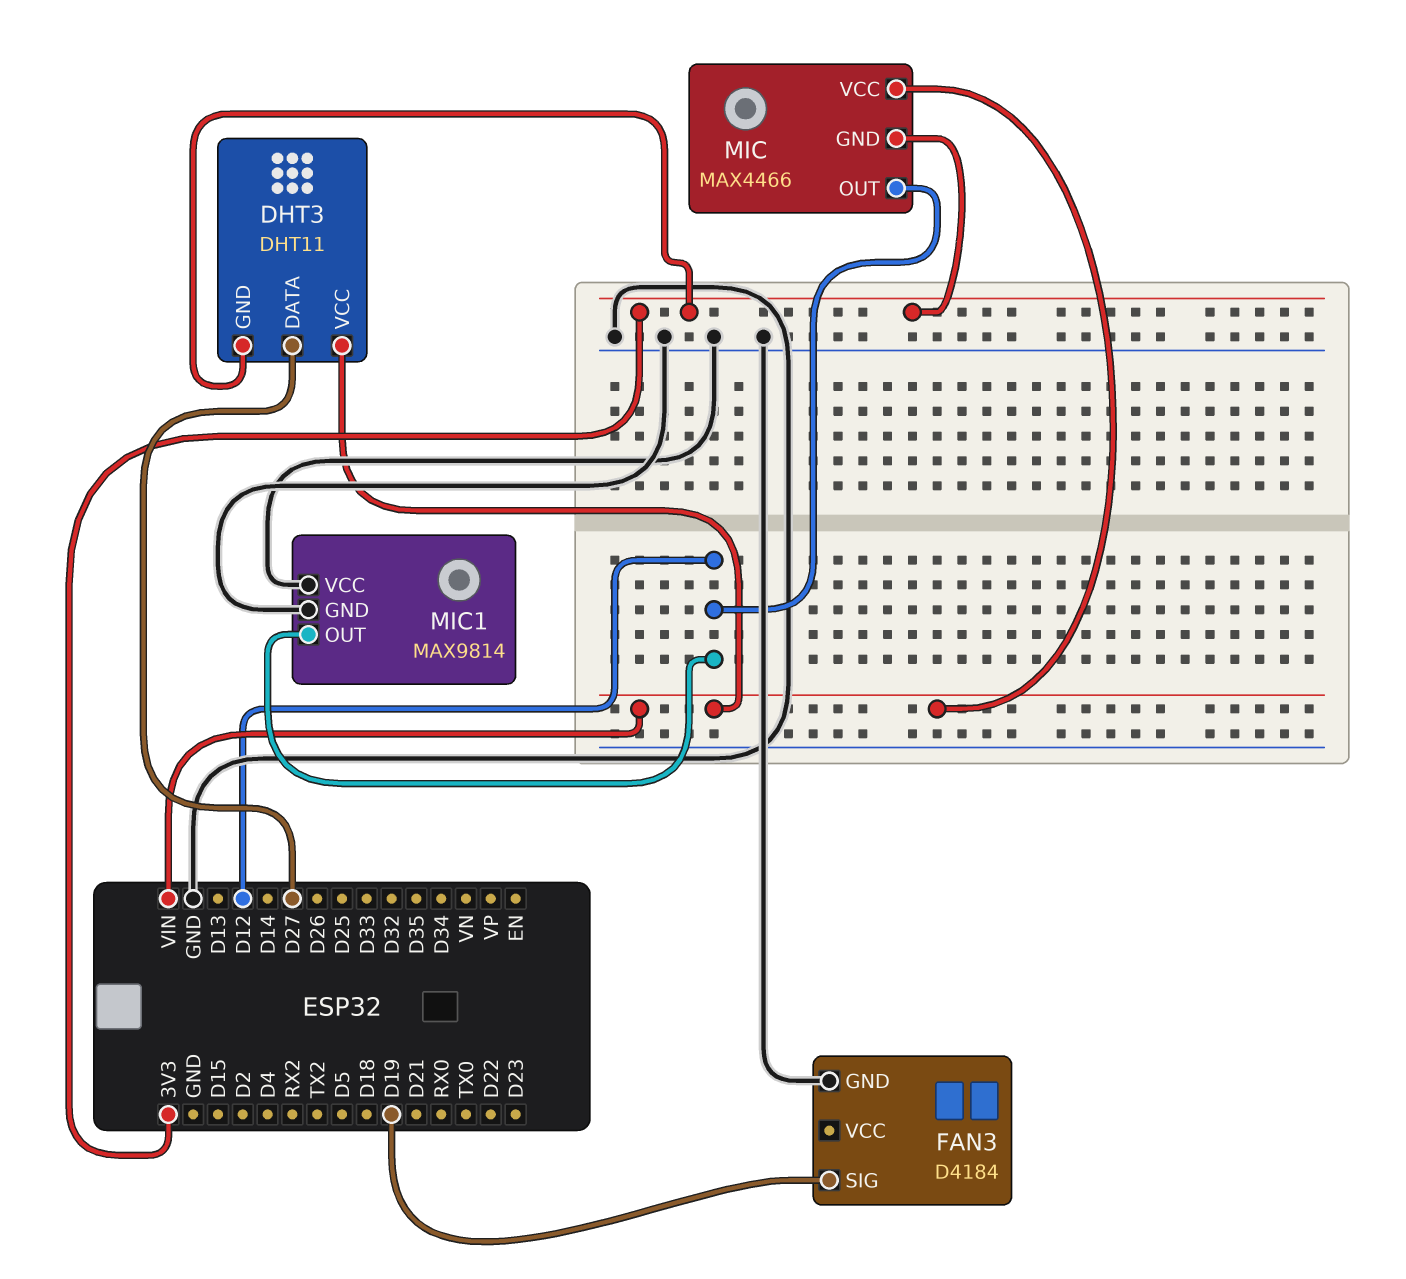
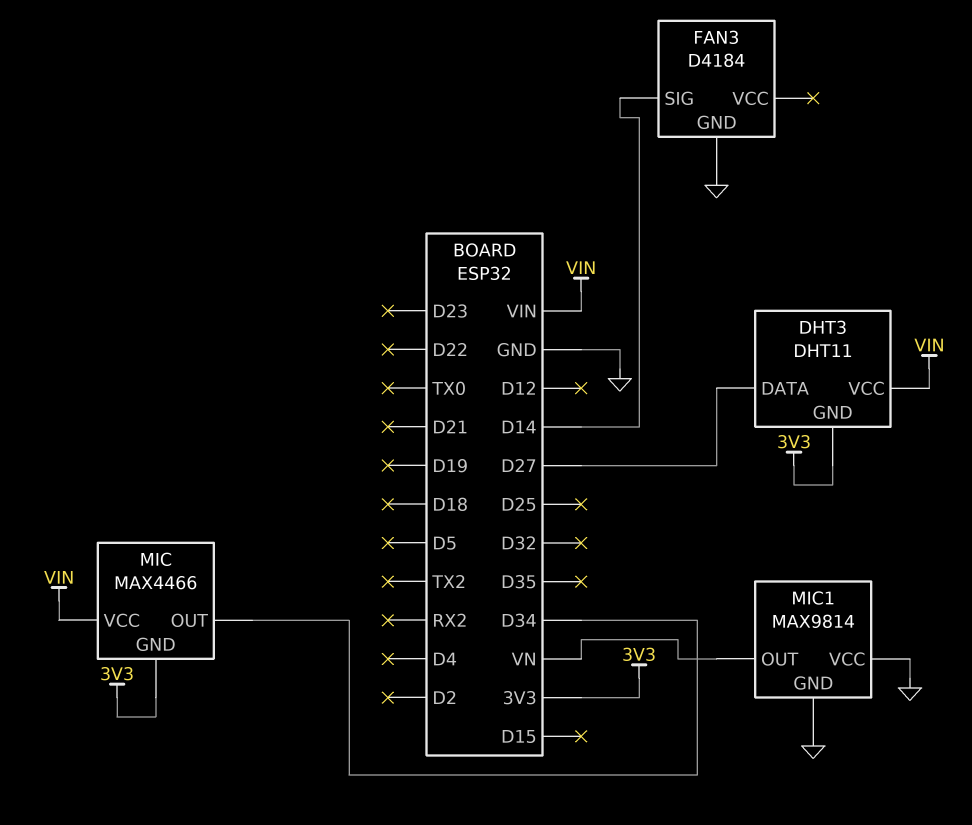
FAN3 pin SIG: D19 -> D14
MIC pin OUT: D12 -> D34
MIC1 pin OUT: D12 -> VN

